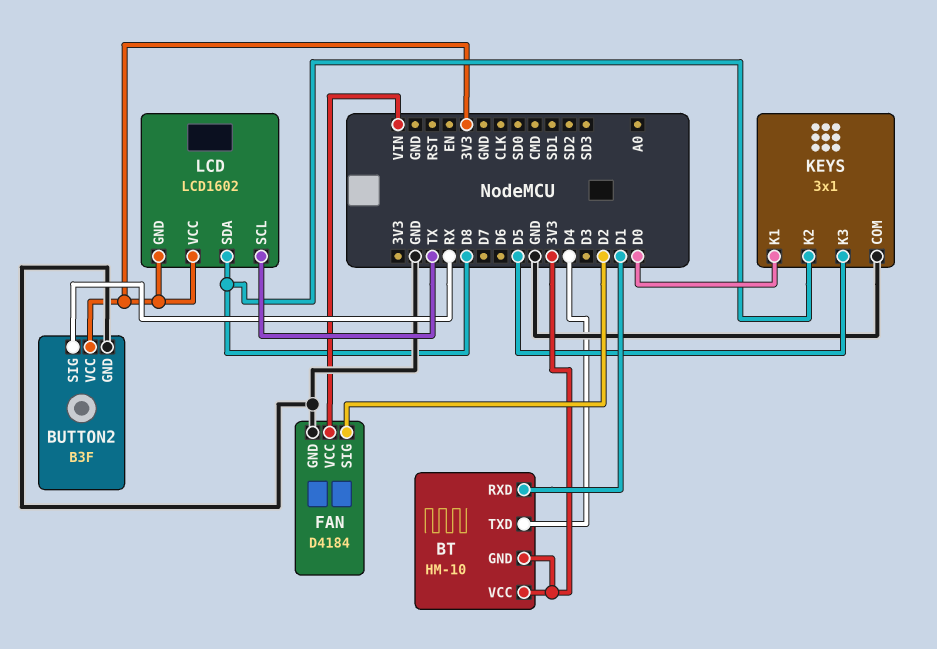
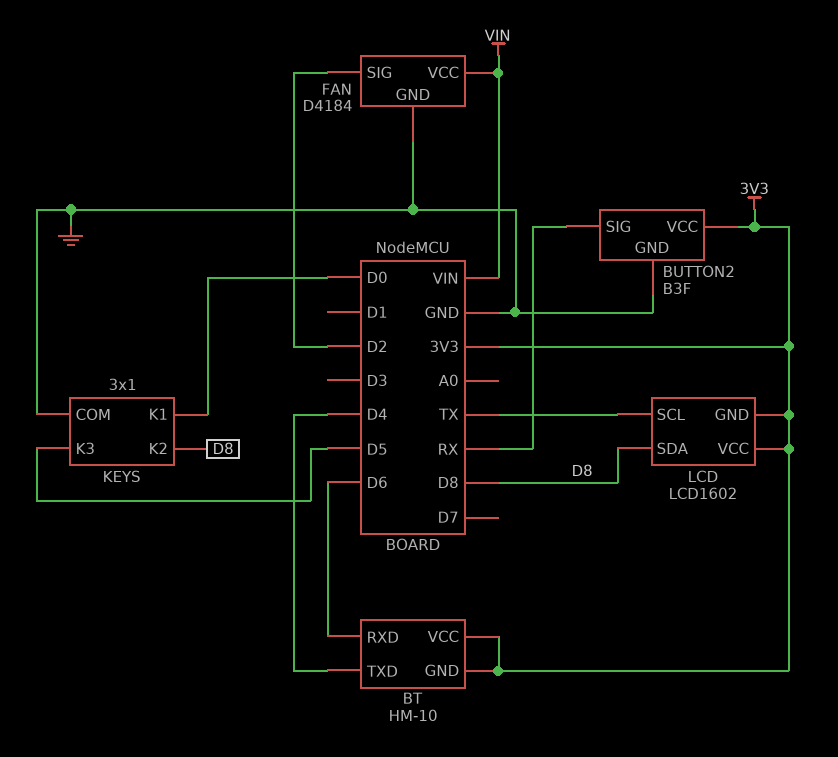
BT pin RXD: D1 -> D6

